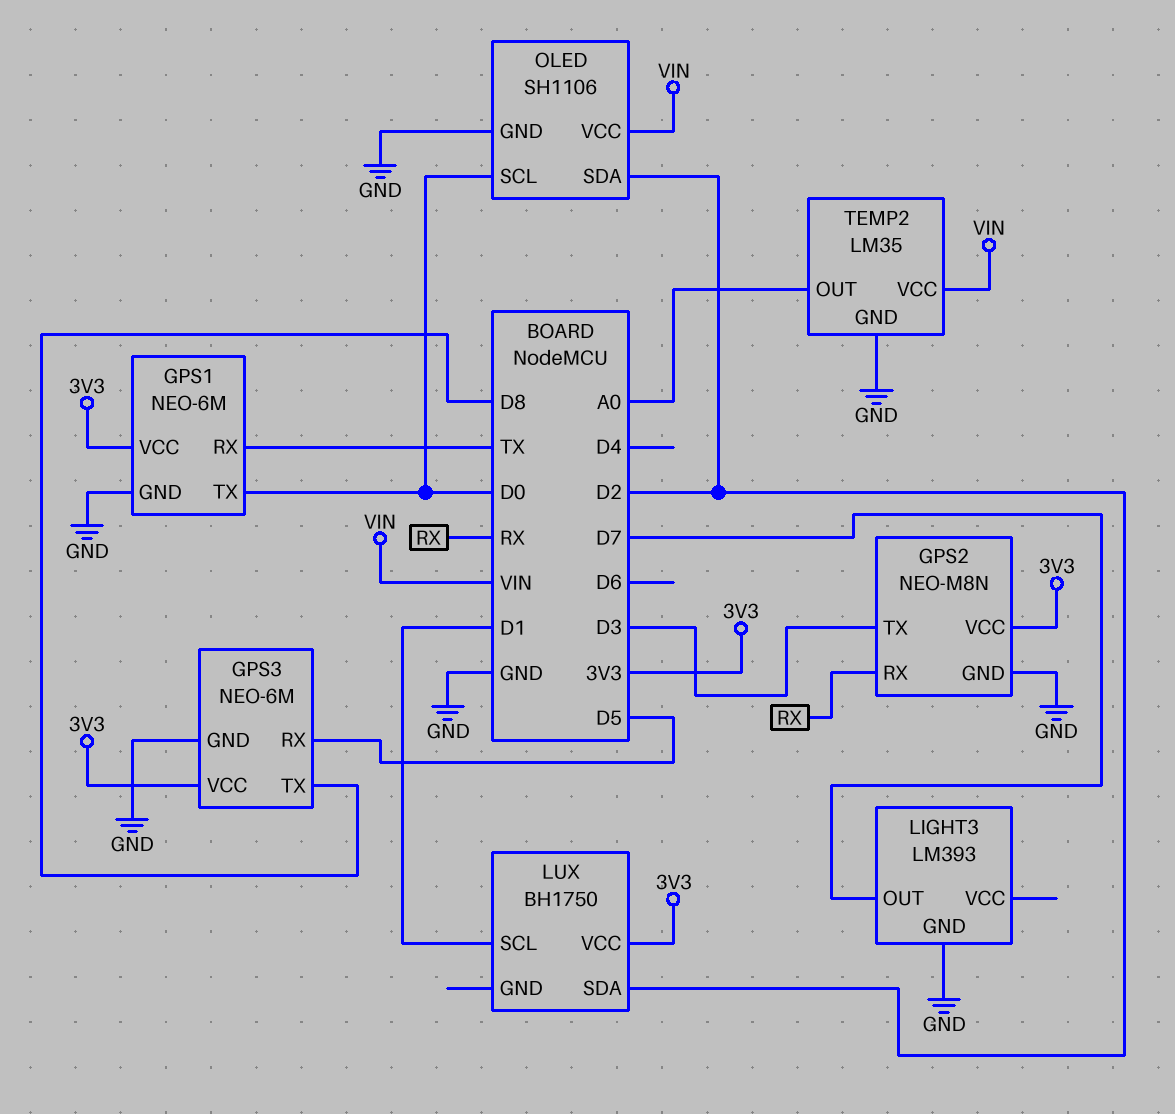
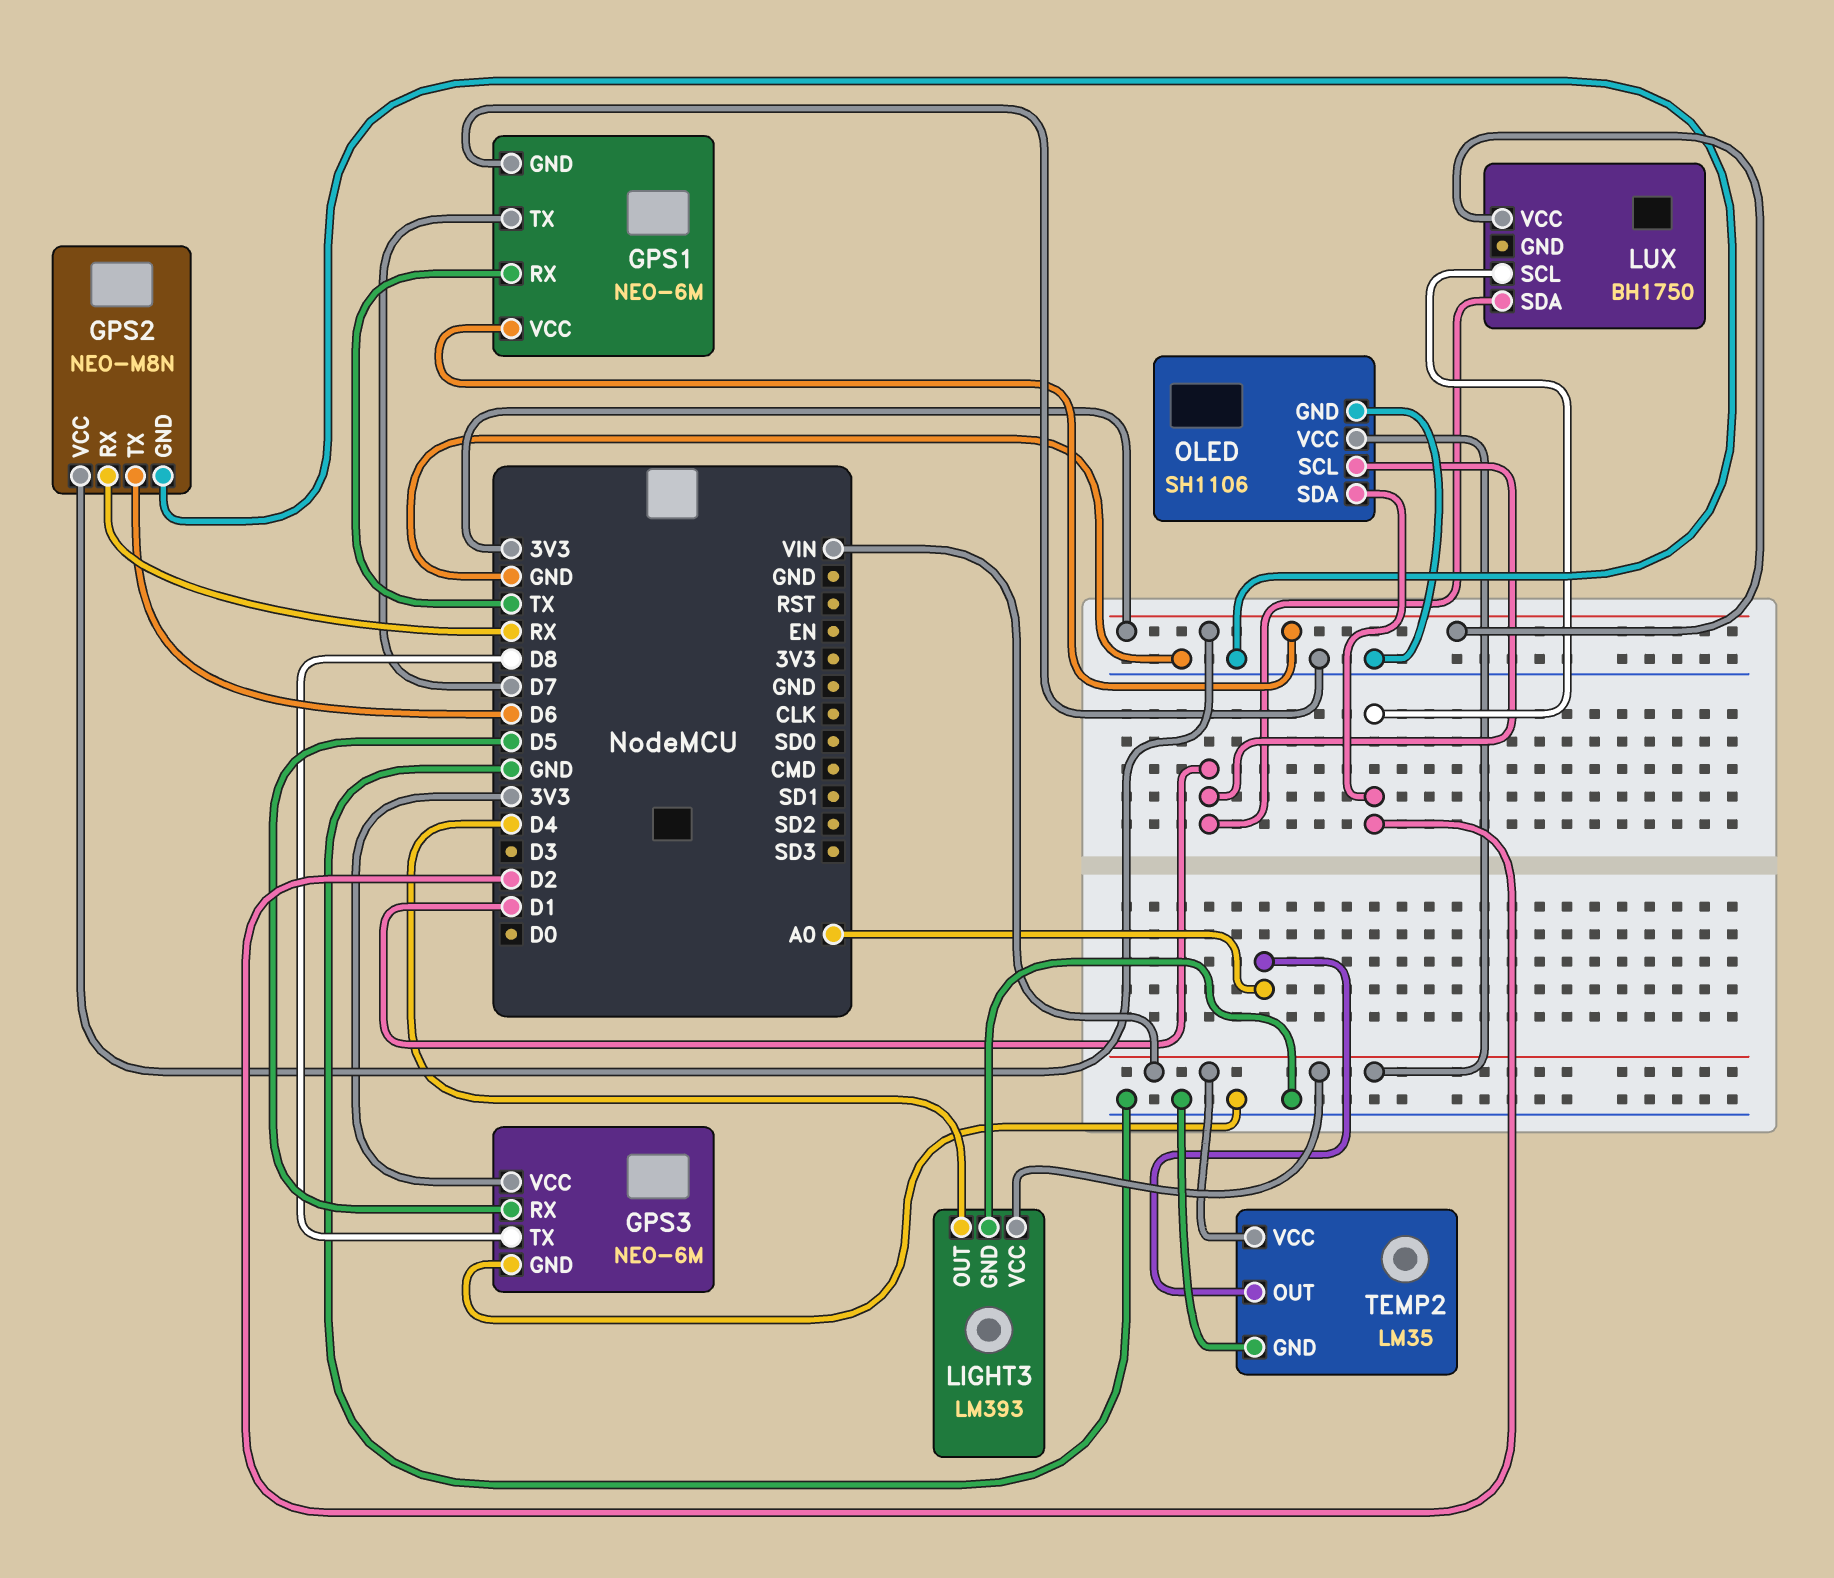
GPS1 pin TX: D0 -> D7
GPS2 pin TX: D3 -> D6
LIGHT3 pin OUT: D7 -> D4
LIGHT3 pin VCC: none -> VIN
LUX pin SCL: D1 -> D2
LUX pin SDA: D2 -> D1
OLED pin SCL: D0 -> D1

